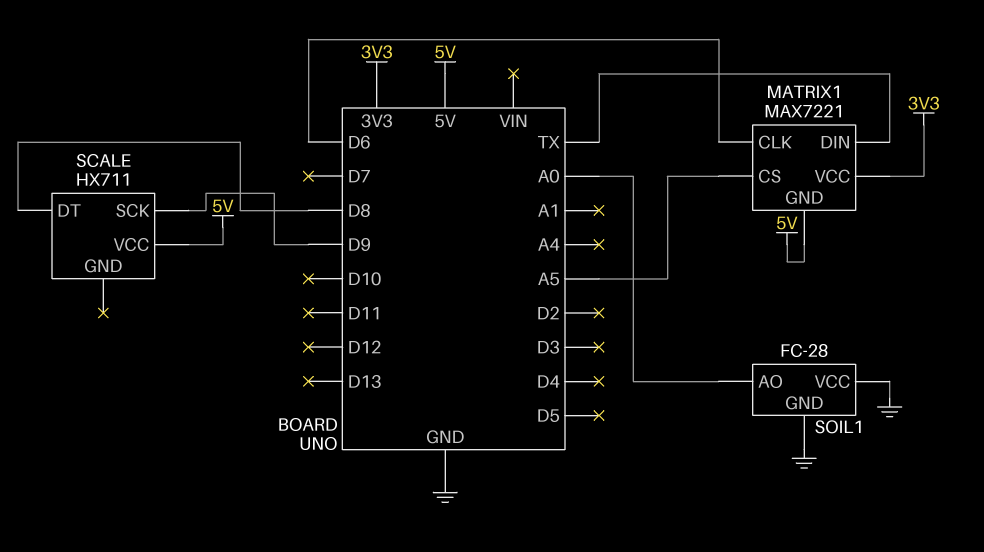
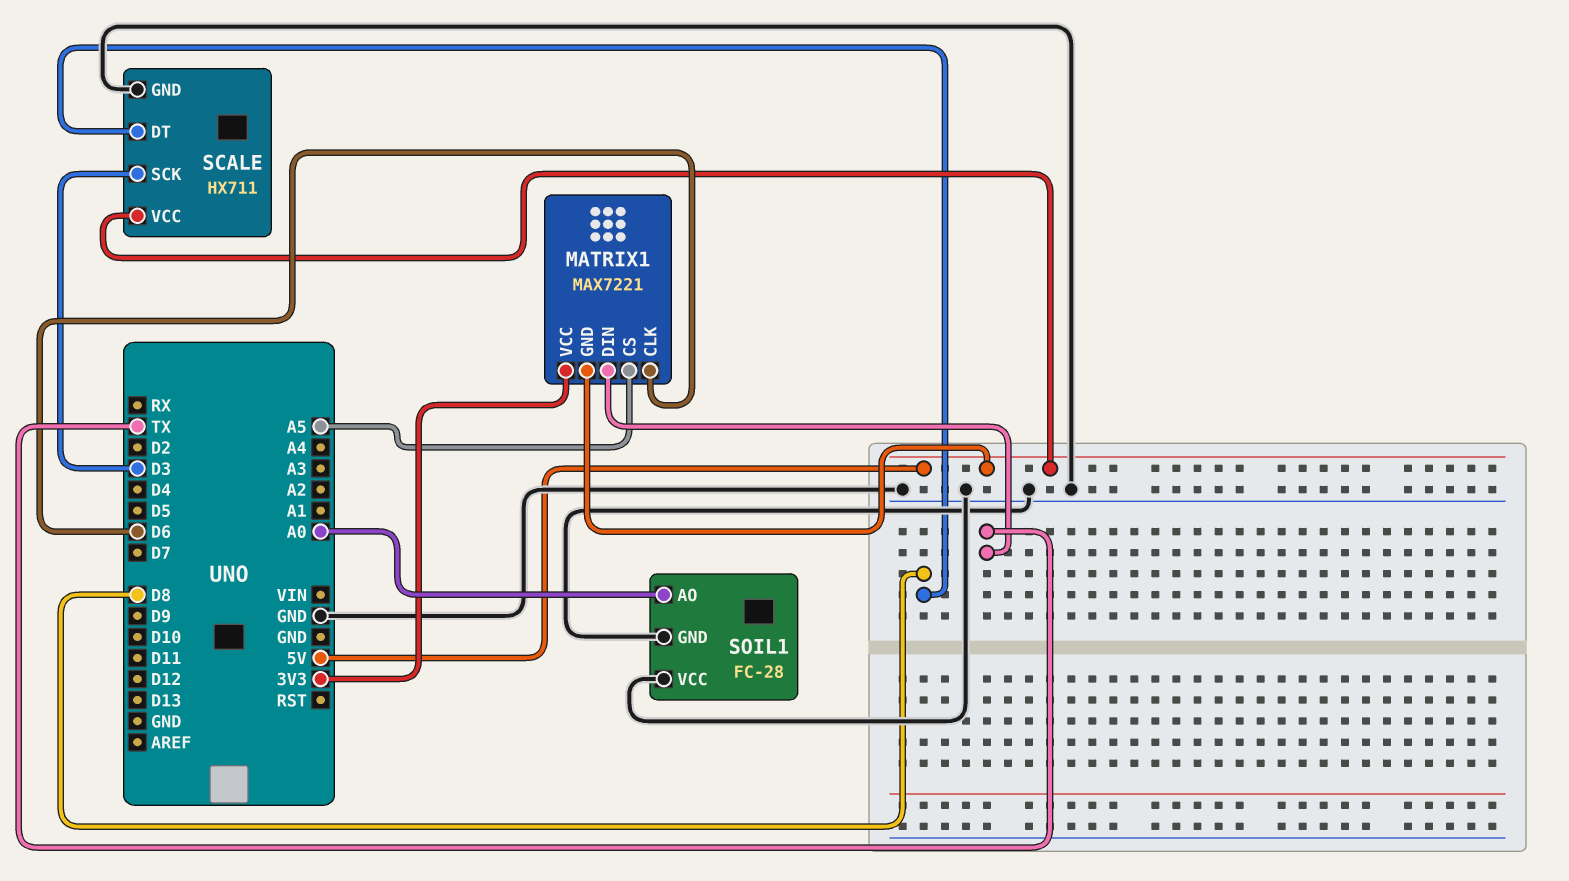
SCALE pin GND: none -> GND
SCALE pin SCK: D9 -> D3

